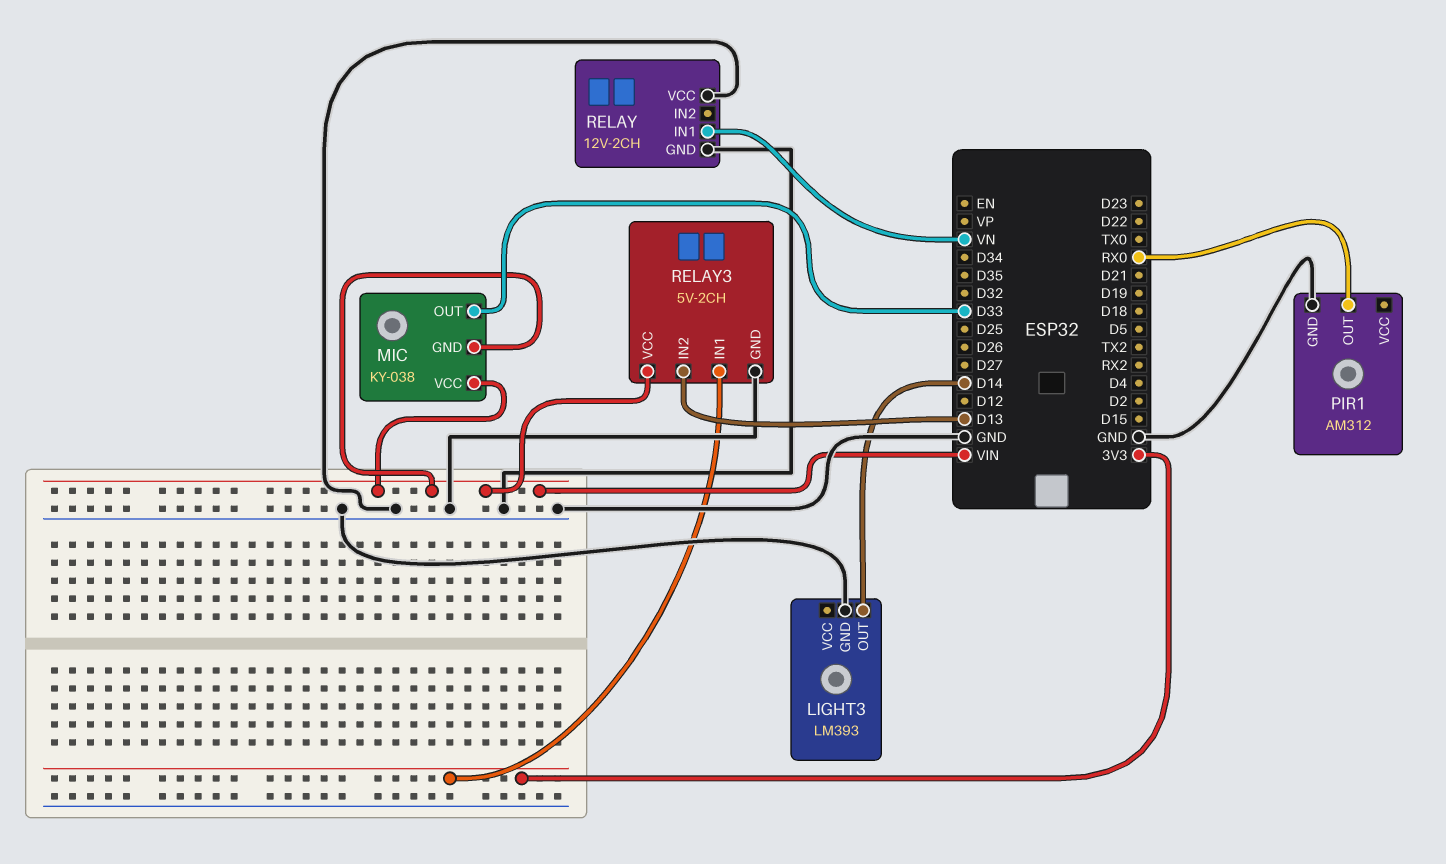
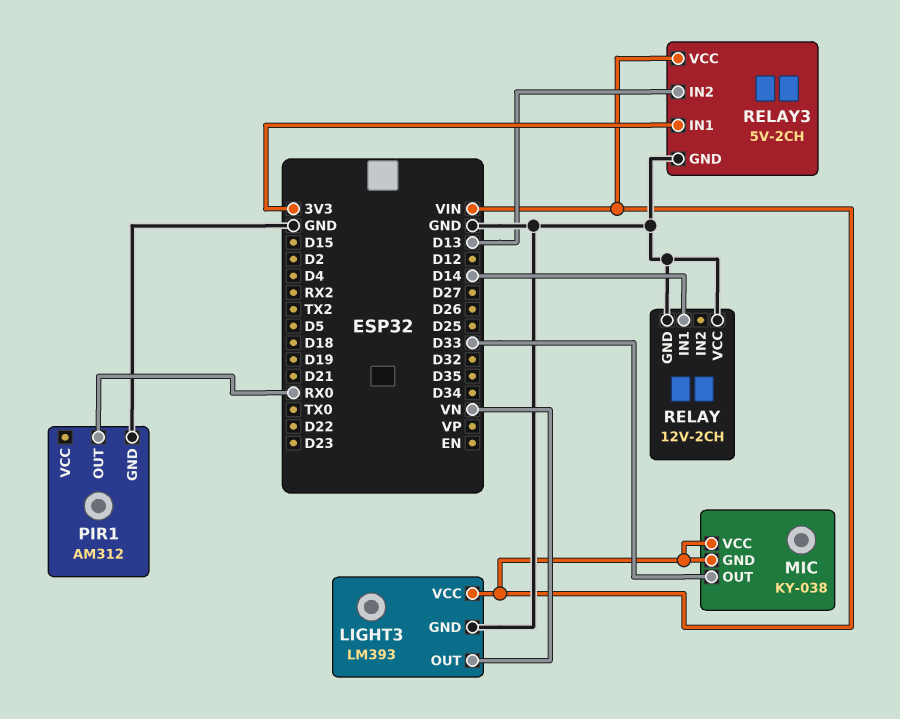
LIGHT3 pin OUT: D14 -> VN
LIGHT3 pin VCC: none -> VIN
RELAY pin IN1: VN -> D14

